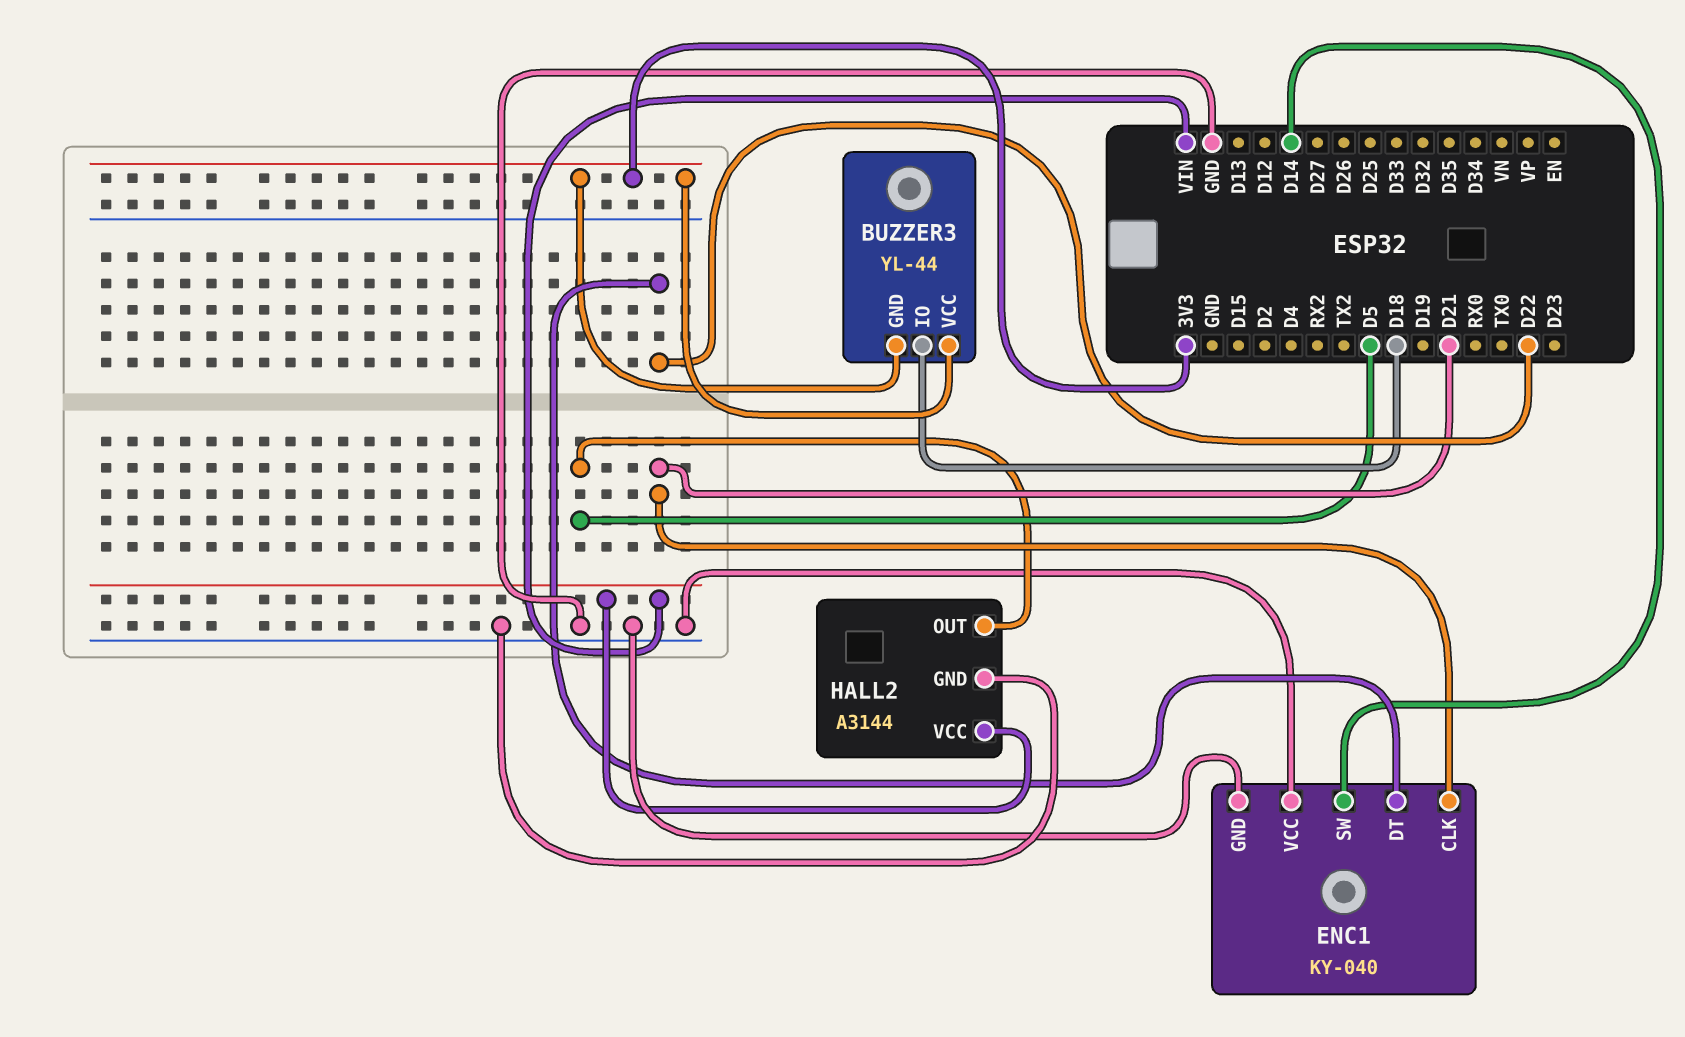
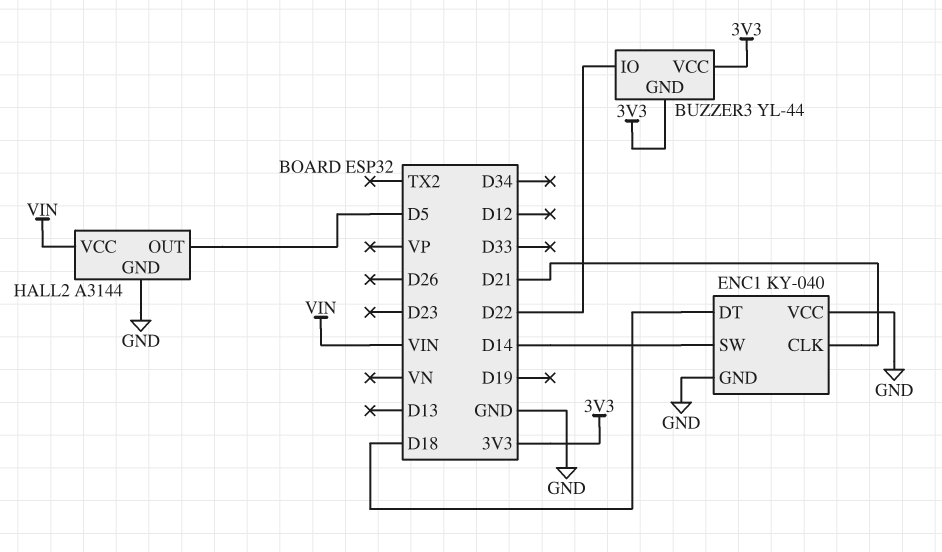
BUZZER3 pin IO: D18 -> D22
ENC1 pin DT: D22 -> D18

